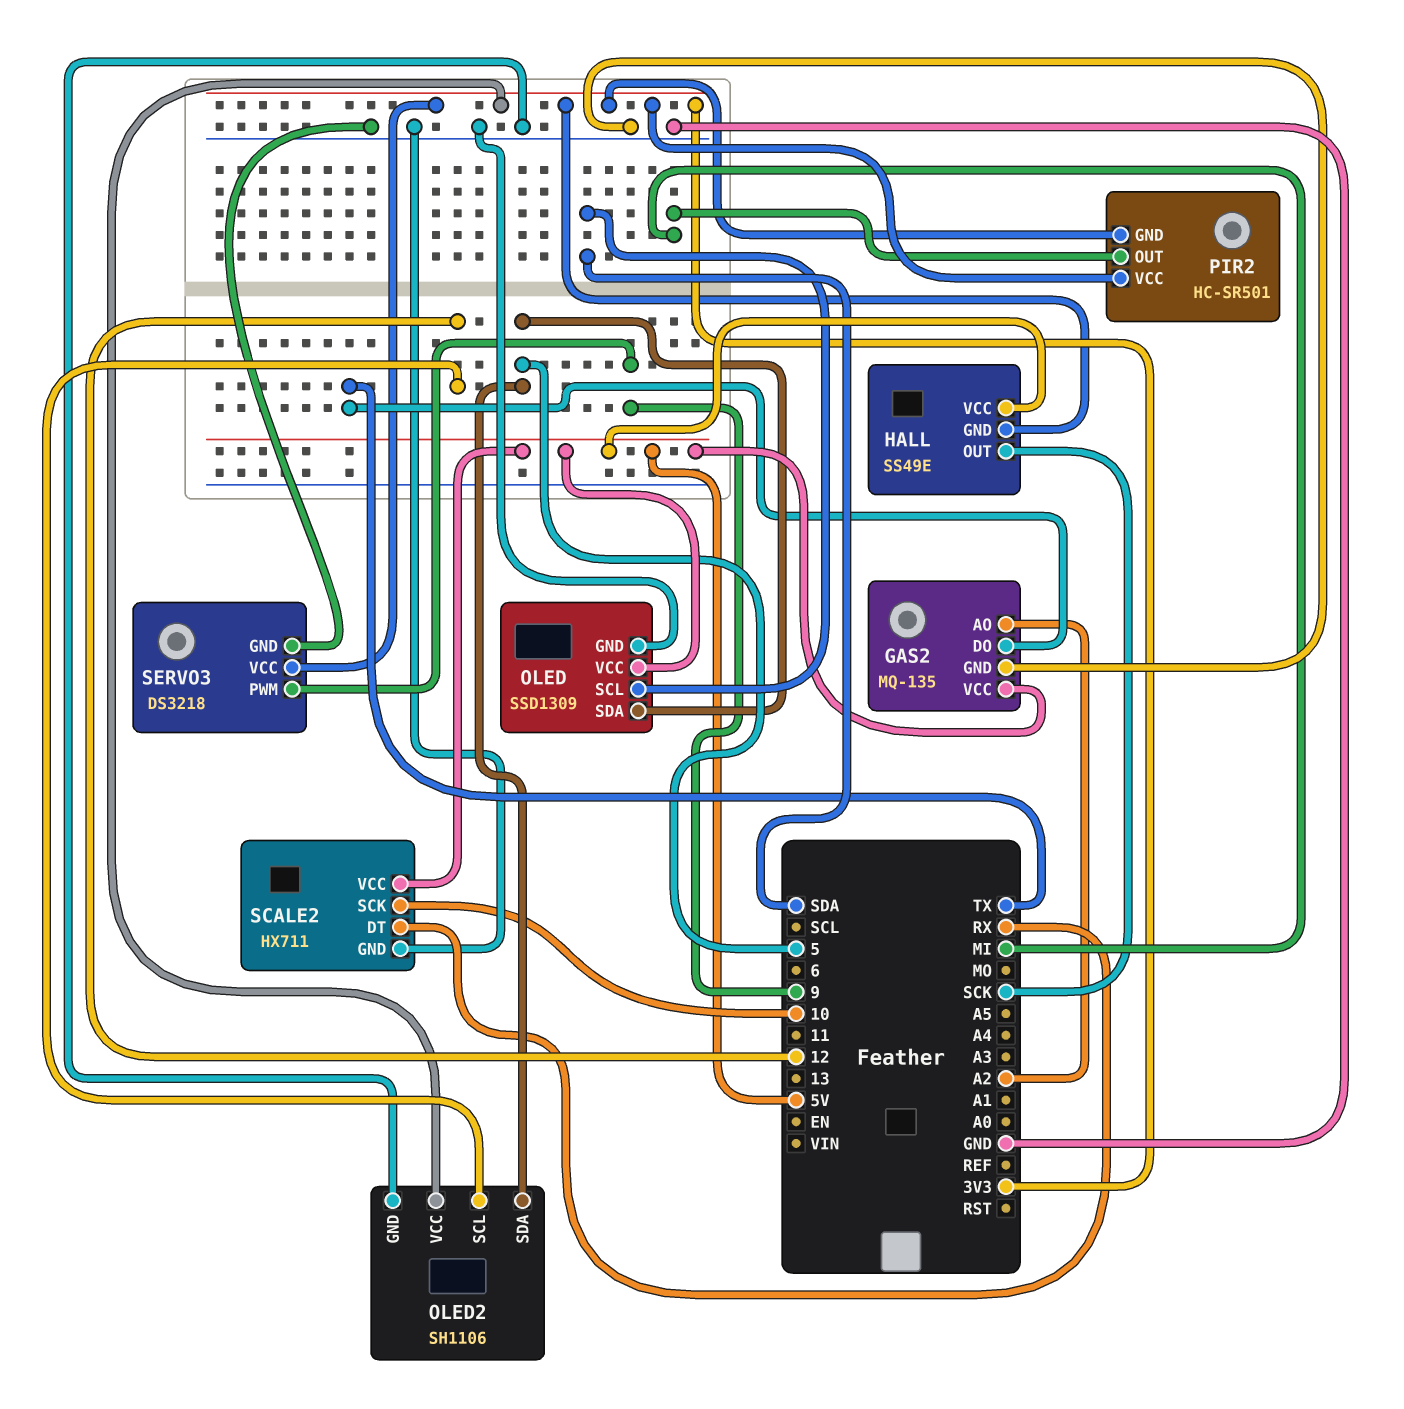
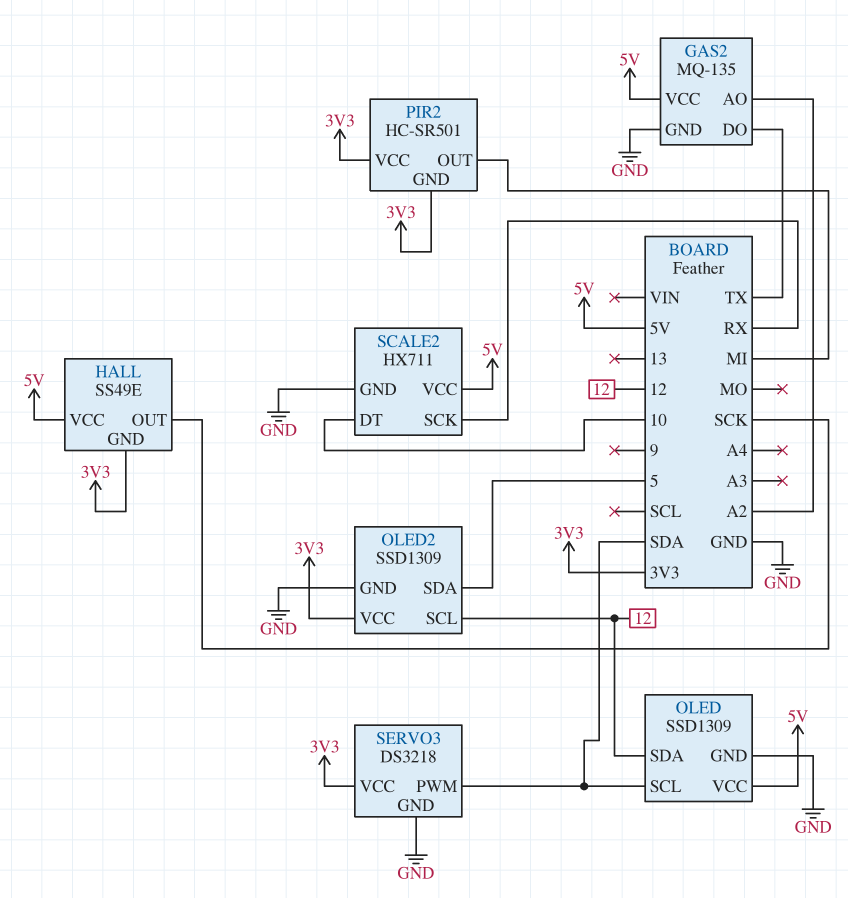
OLED pin SDA: 5 -> 12
OLED2: SH1106 -> SSD1309
SCALE2 pin DT: RX -> 10
SCALE2 pin SCK: 10 -> RX
SERVO3 pin PWM: 9 -> SDA

